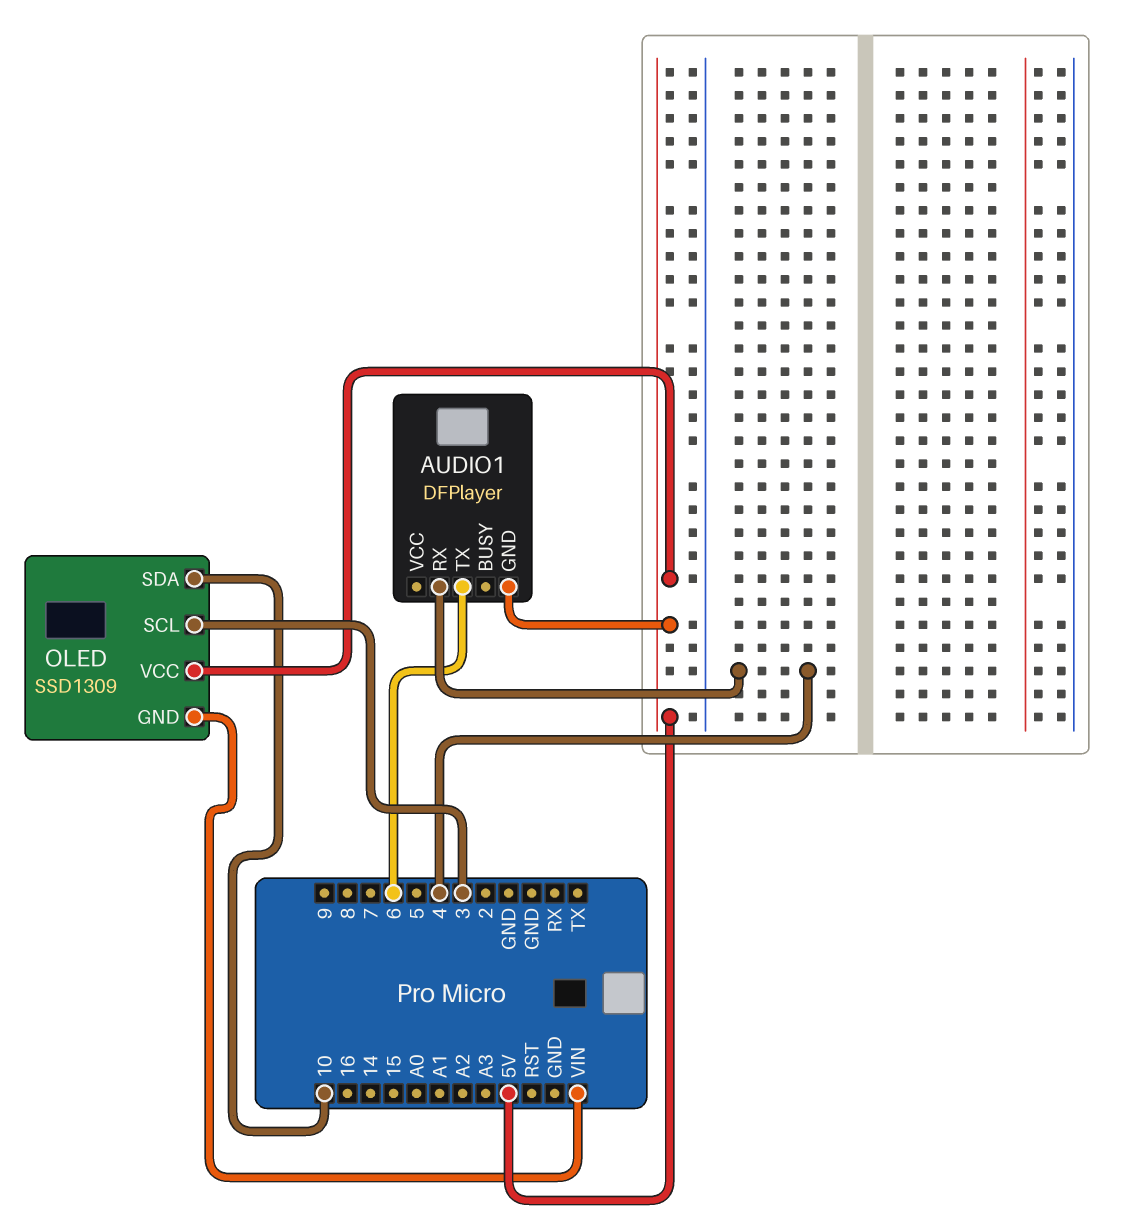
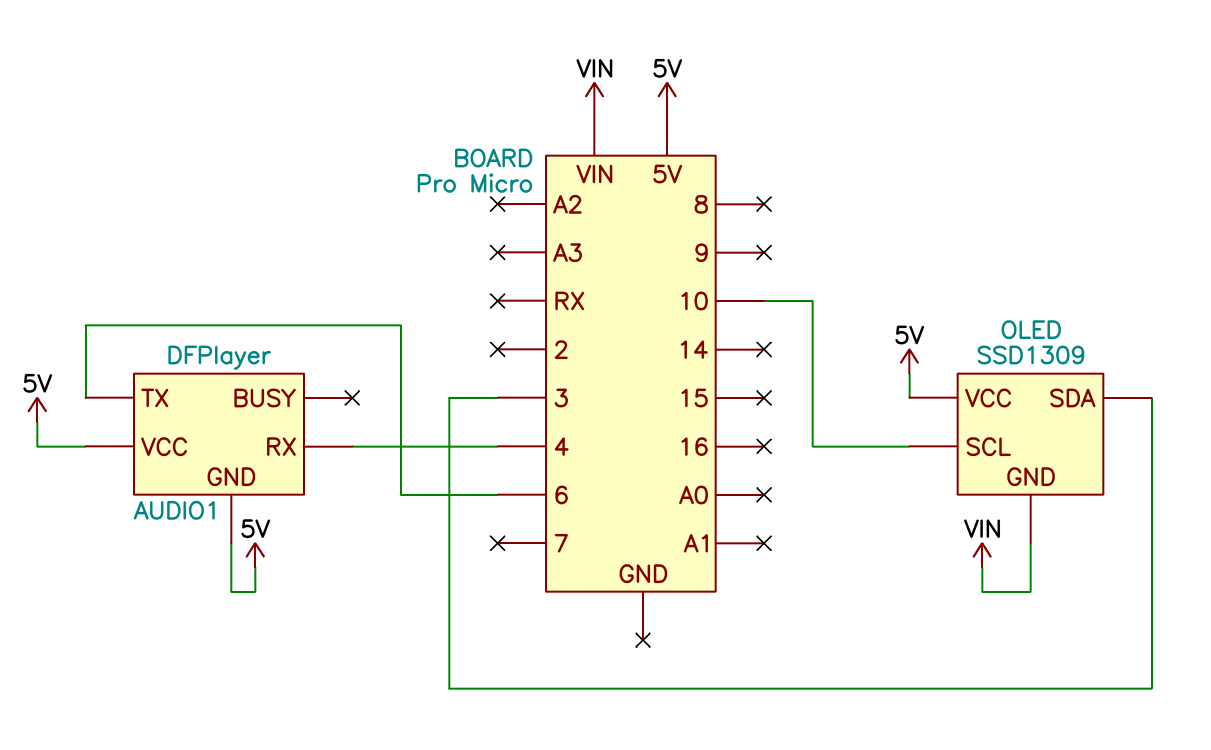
AUDIO1 pin VCC: none -> 5V
OLED pin SCL: 3 -> 10
OLED pin SDA: 10 -> 3

